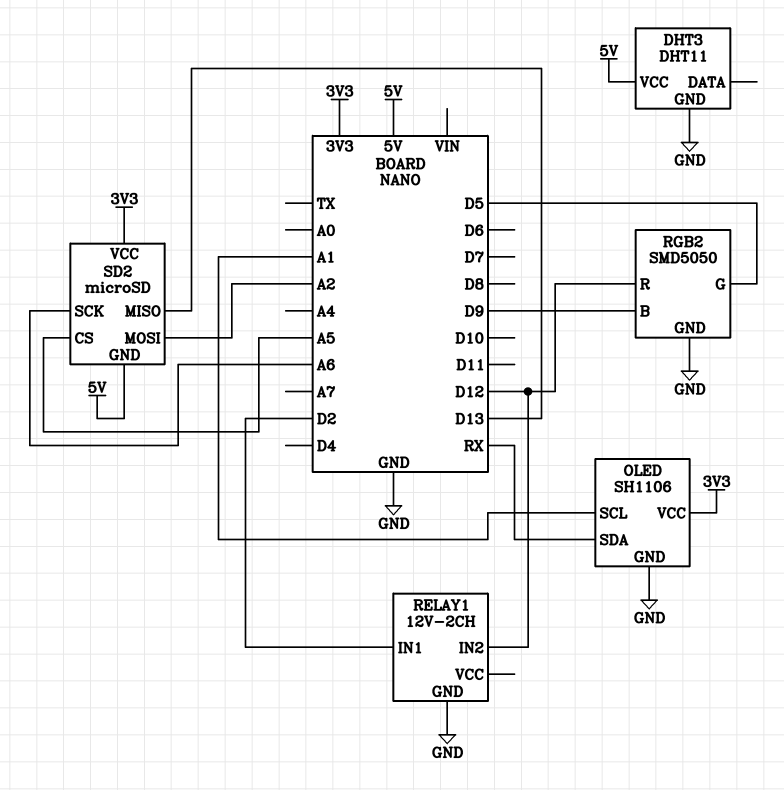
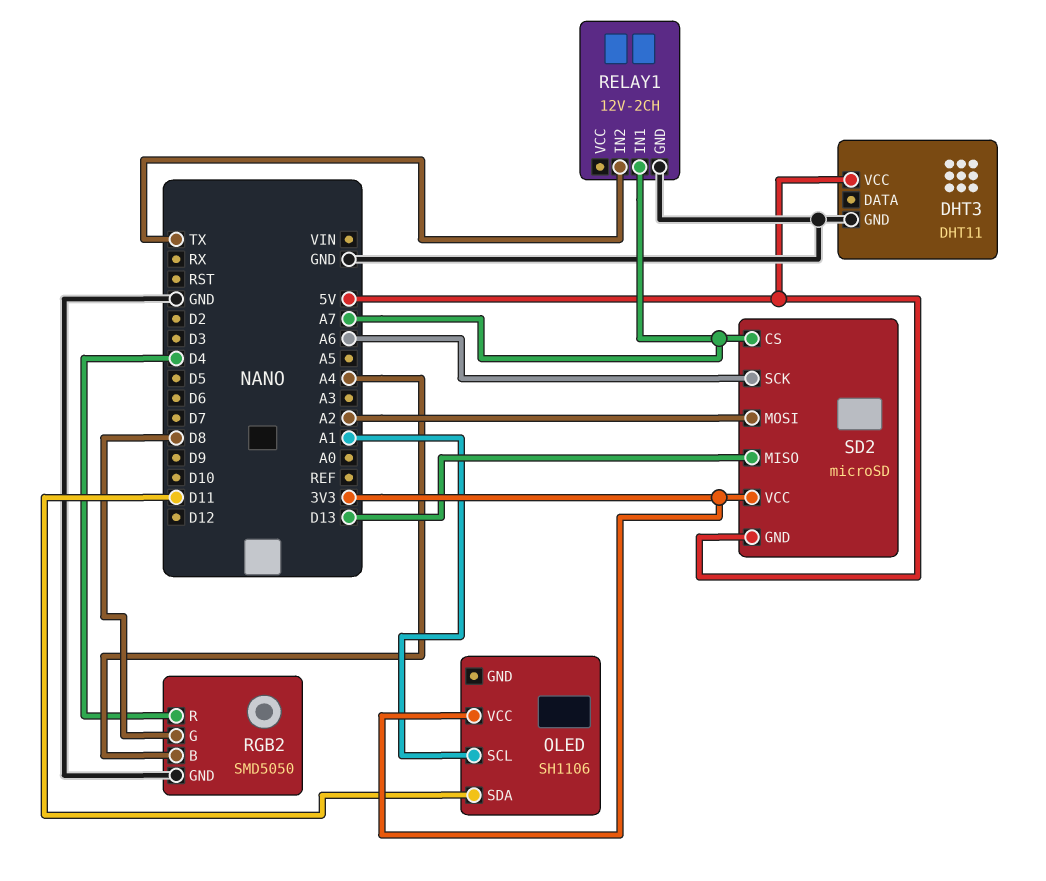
OLED pin GND: GND -> none
OLED pin SDA: RX -> D11
RELAY1 pin IN1: D2 -> A7
RELAY1 pin IN2: D12 -> TX
RGB2 pin B: D9 -> A4
RGB2 pin G: D5 -> D8
RGB2 pin R: D12 -> D4
SD2 pin CS: A5 -> A7

